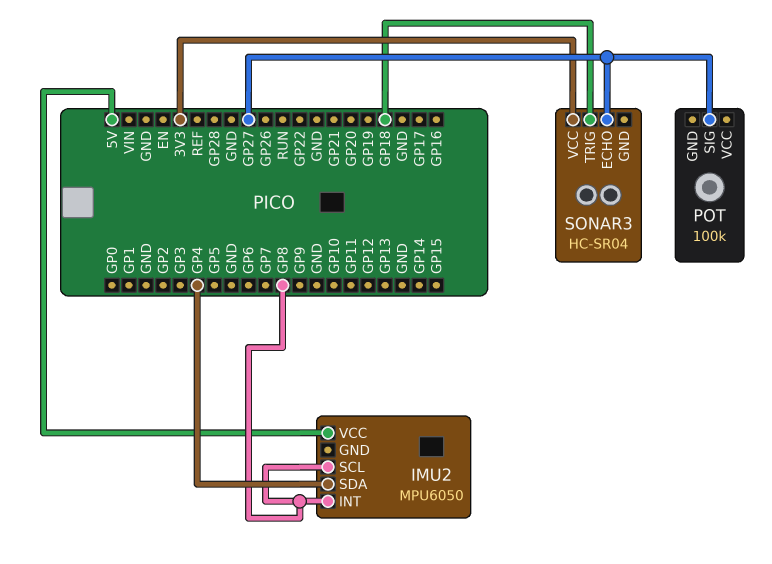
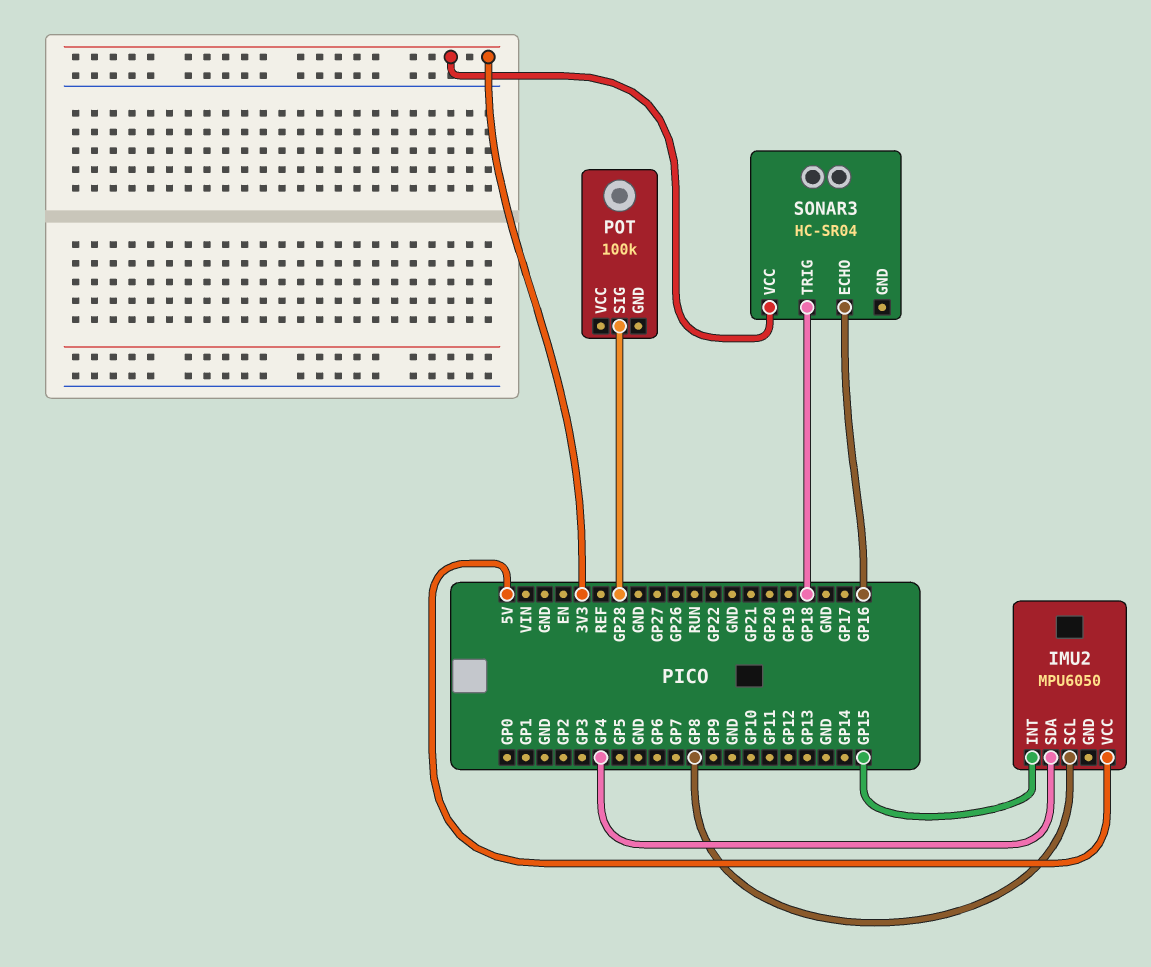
IMU2 pin INT: GP8 -> GP15
POT pin SIG: GP27 -> GP28
SONAR3 pin ECHO: GP27 -> GP16

